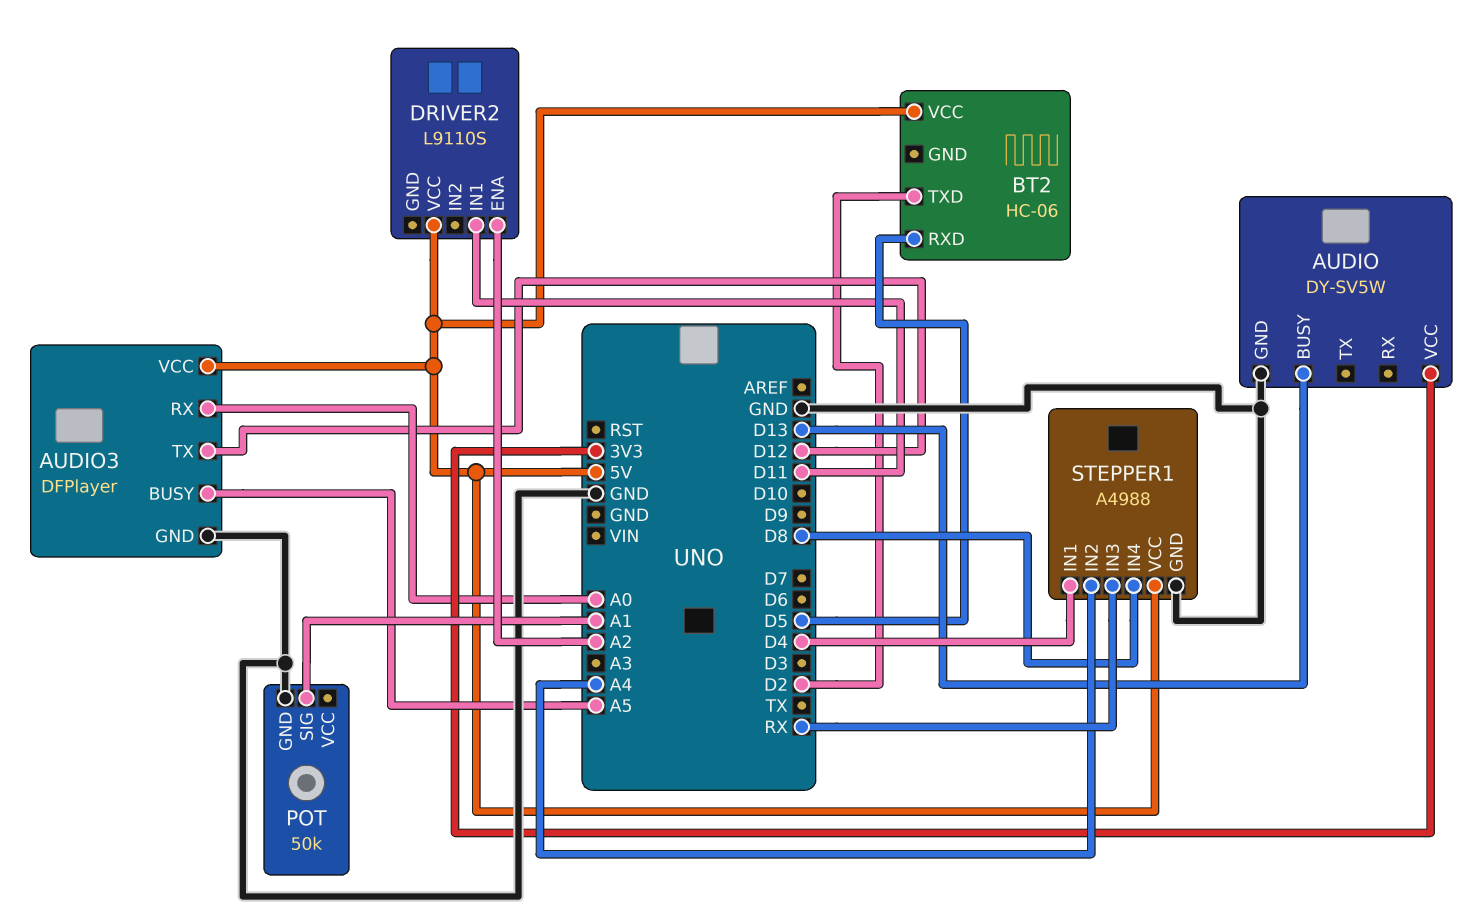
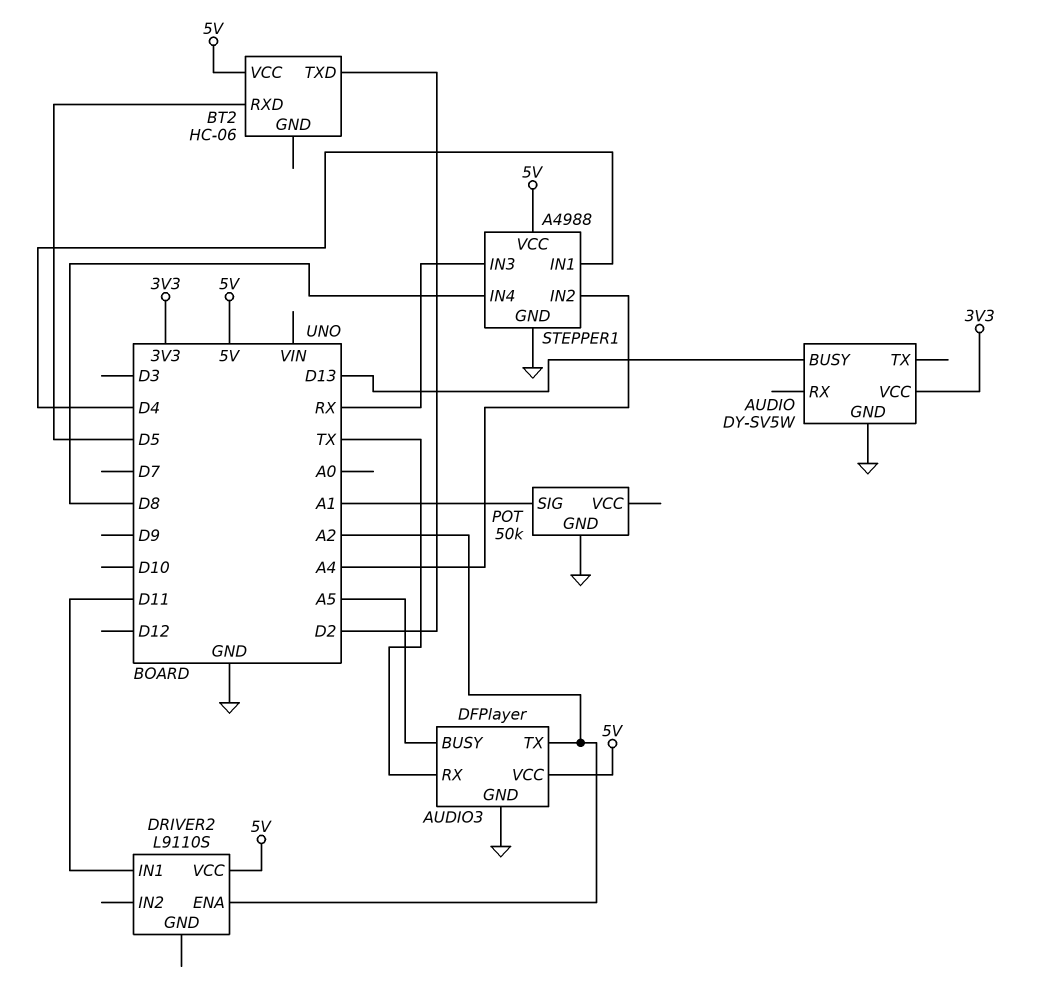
AUDIO3 pin RX: A0 -> TX
AUDIO3 pin TX: D12 -> A2

